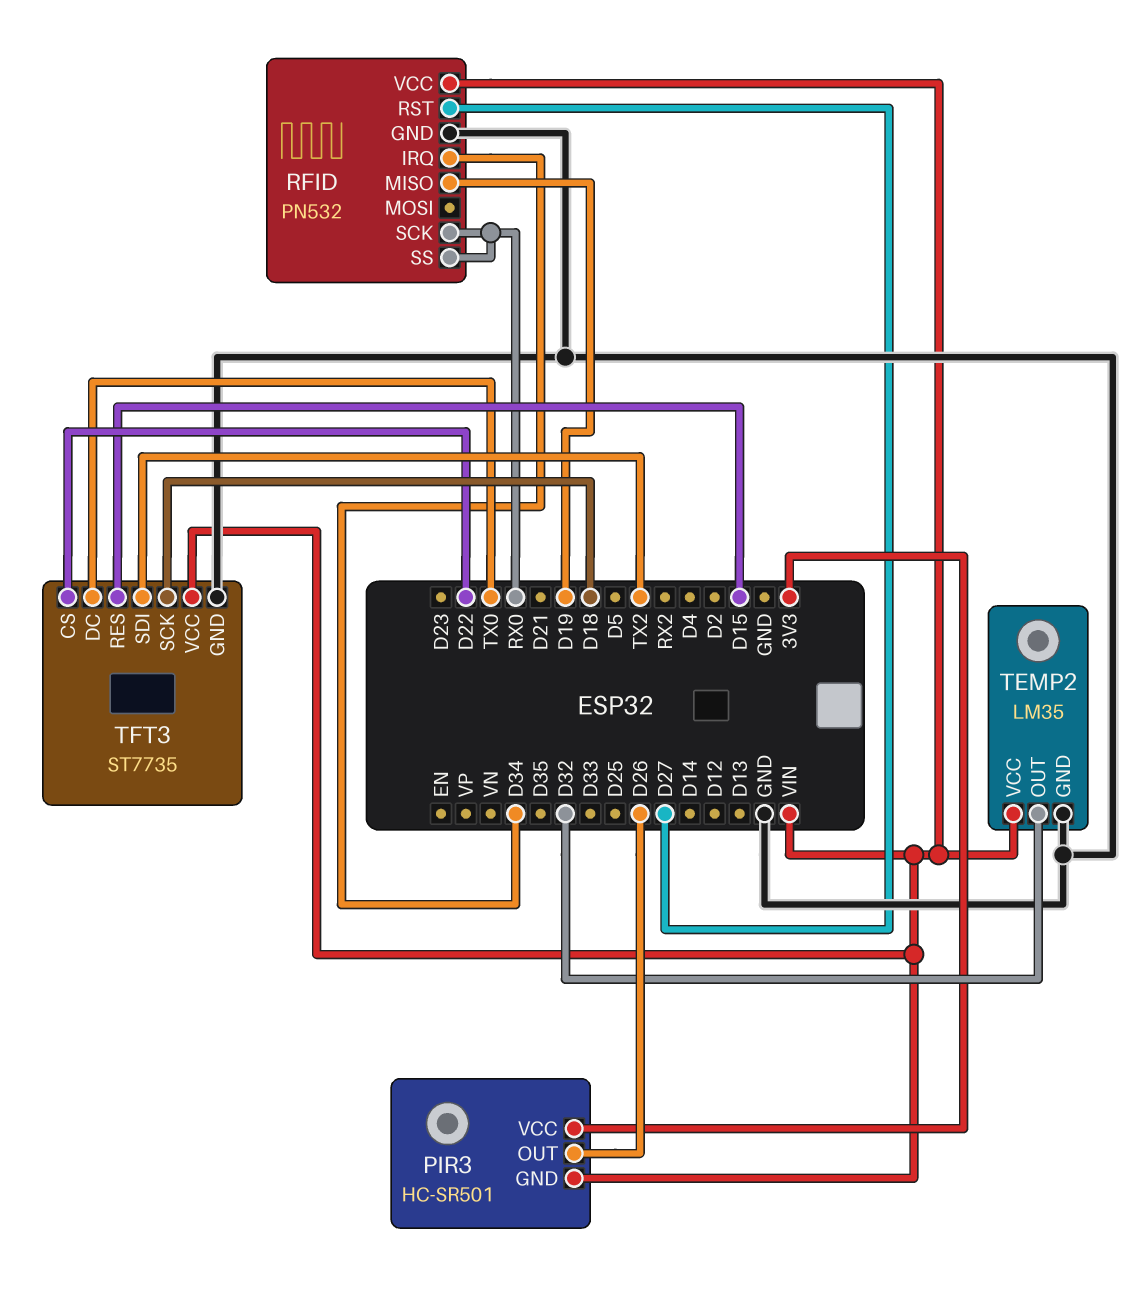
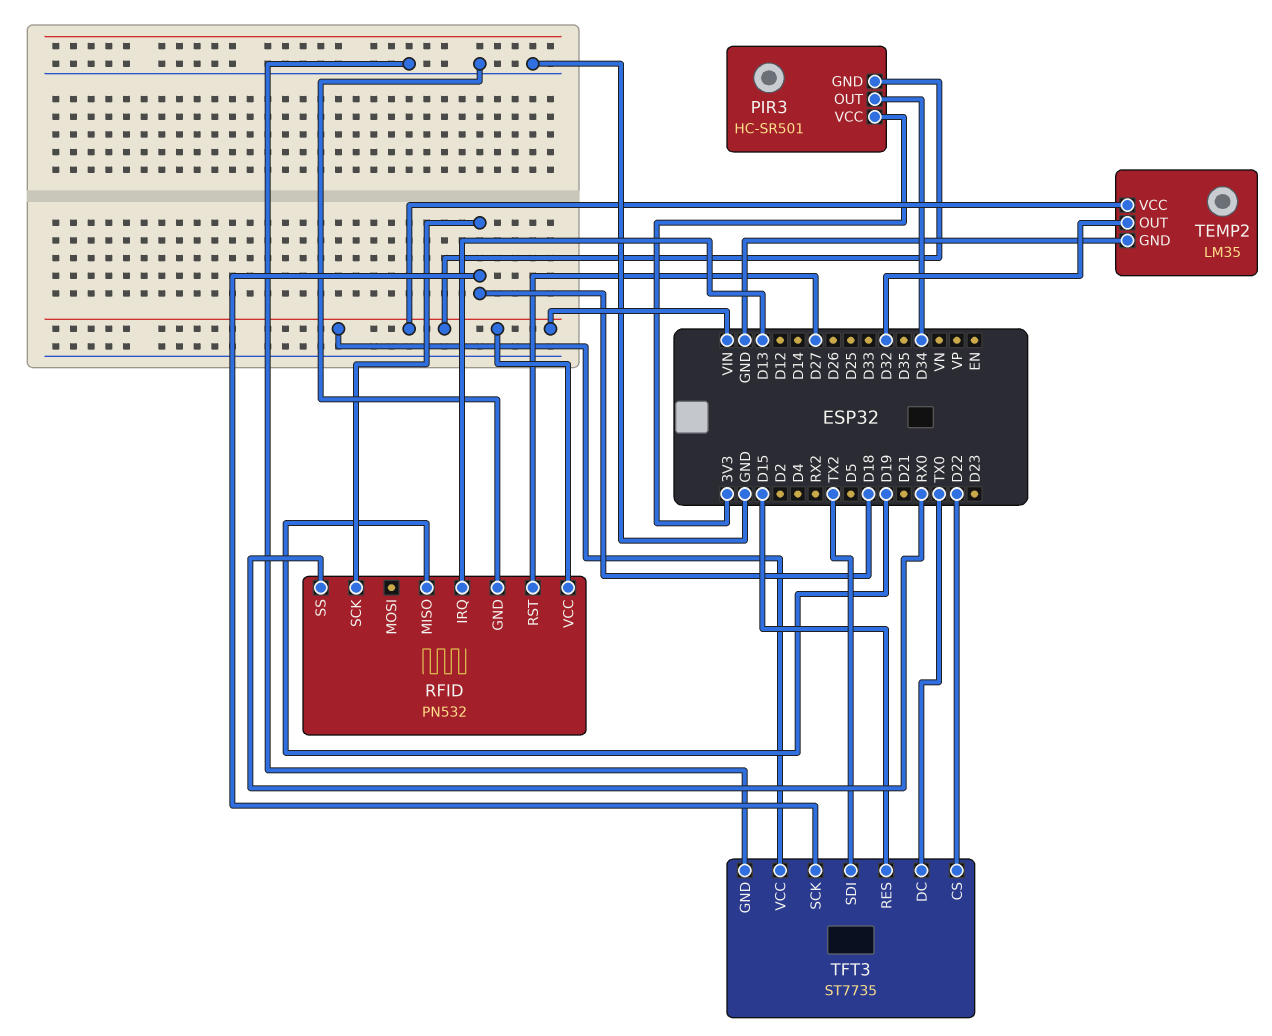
PIR3 pin OUT: D26 -> D34
RFID pin IRQ: D34 -> D13
RFID pin SCK: RX0 -> D18

